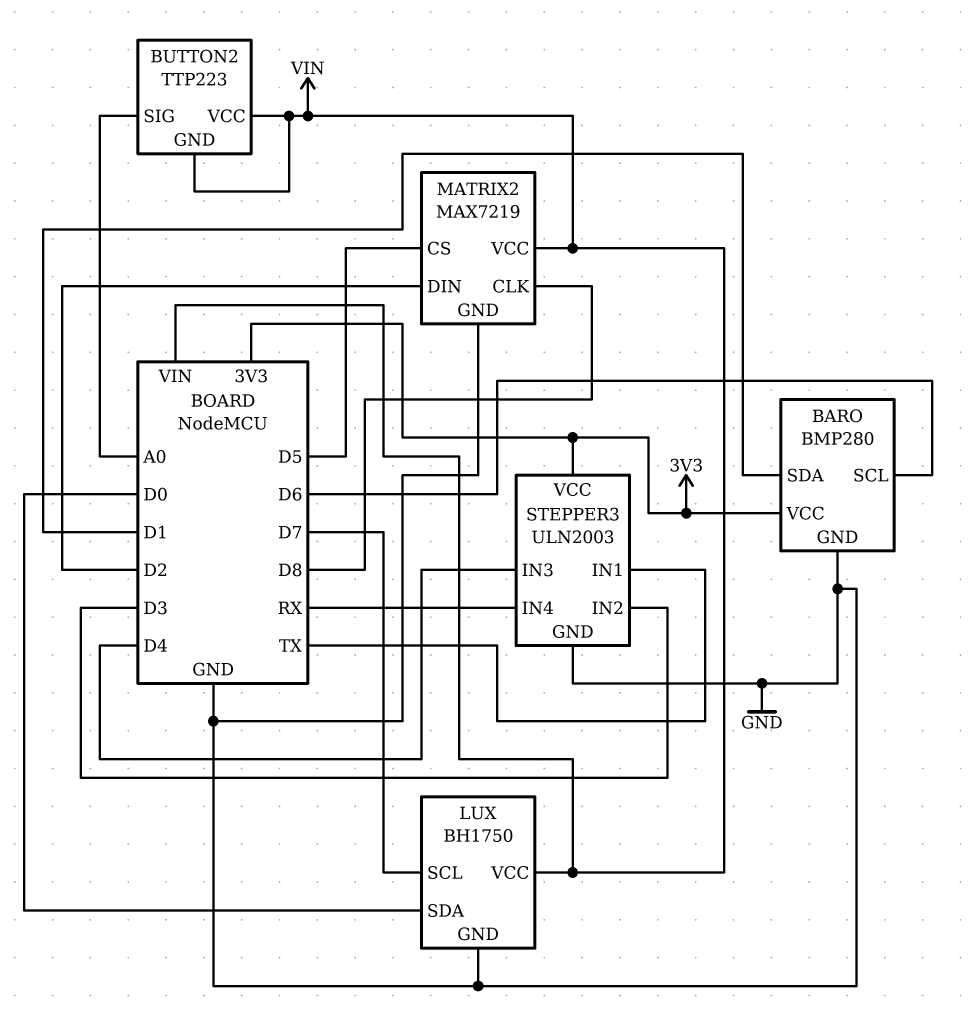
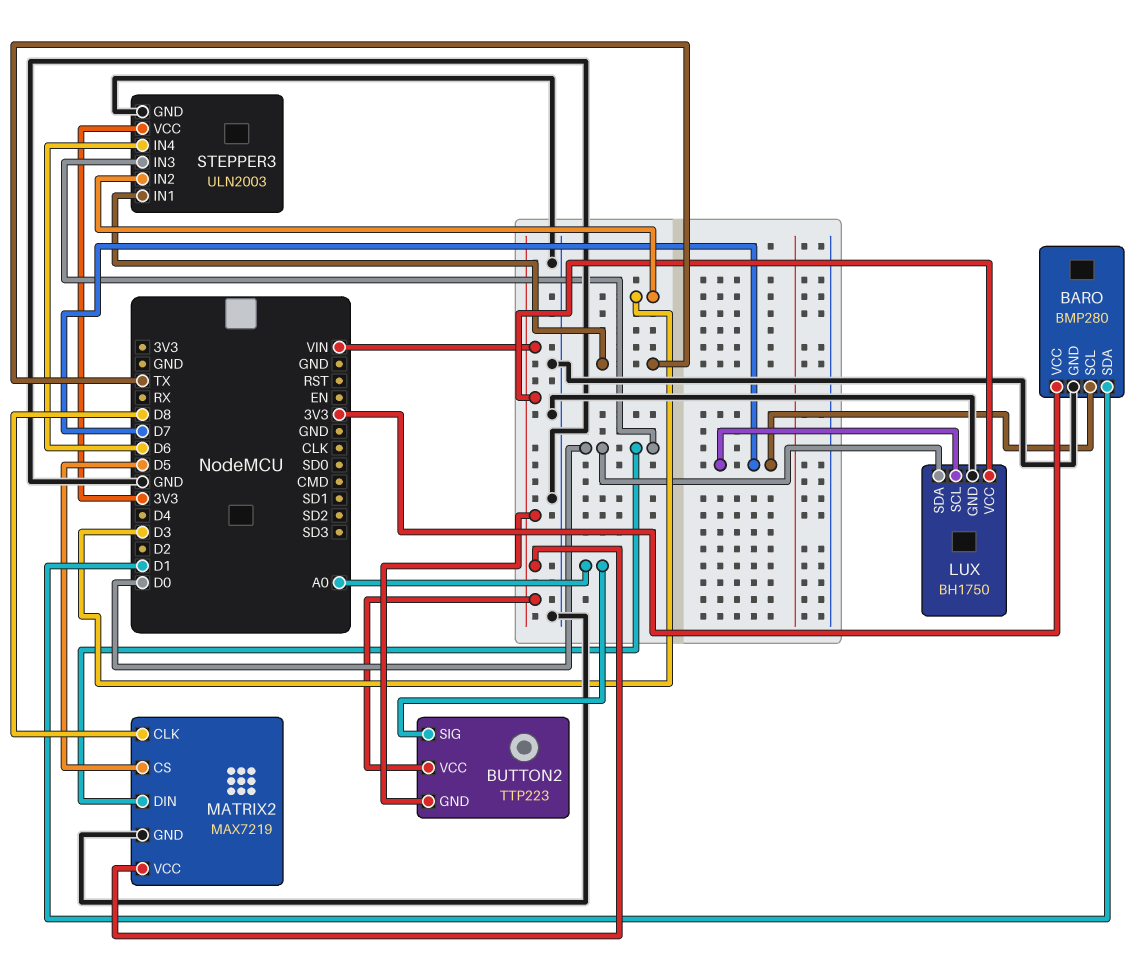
BARO pin SCL: D6 -> D7
MATRIX2 pin DIN: D2 -> D0
STEPPER3 pin IN3: D4 -> D0
STEPPER3 pin IN4: RX -> D6

